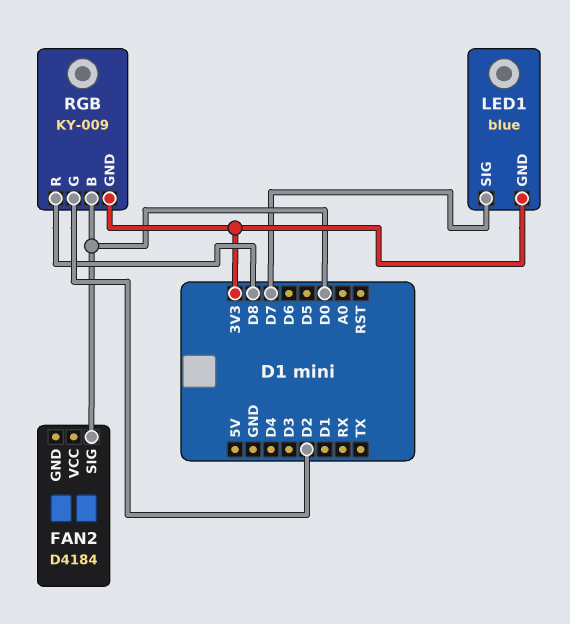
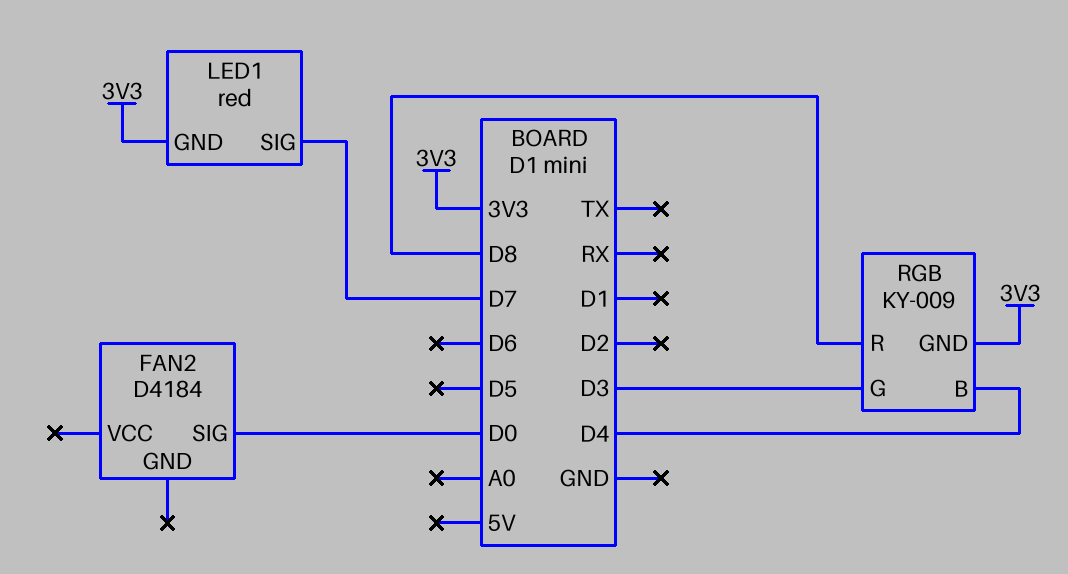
LED1: blue -> red
RGB pin B: D0 -> D4
RGB pin G: D2 -> D3

